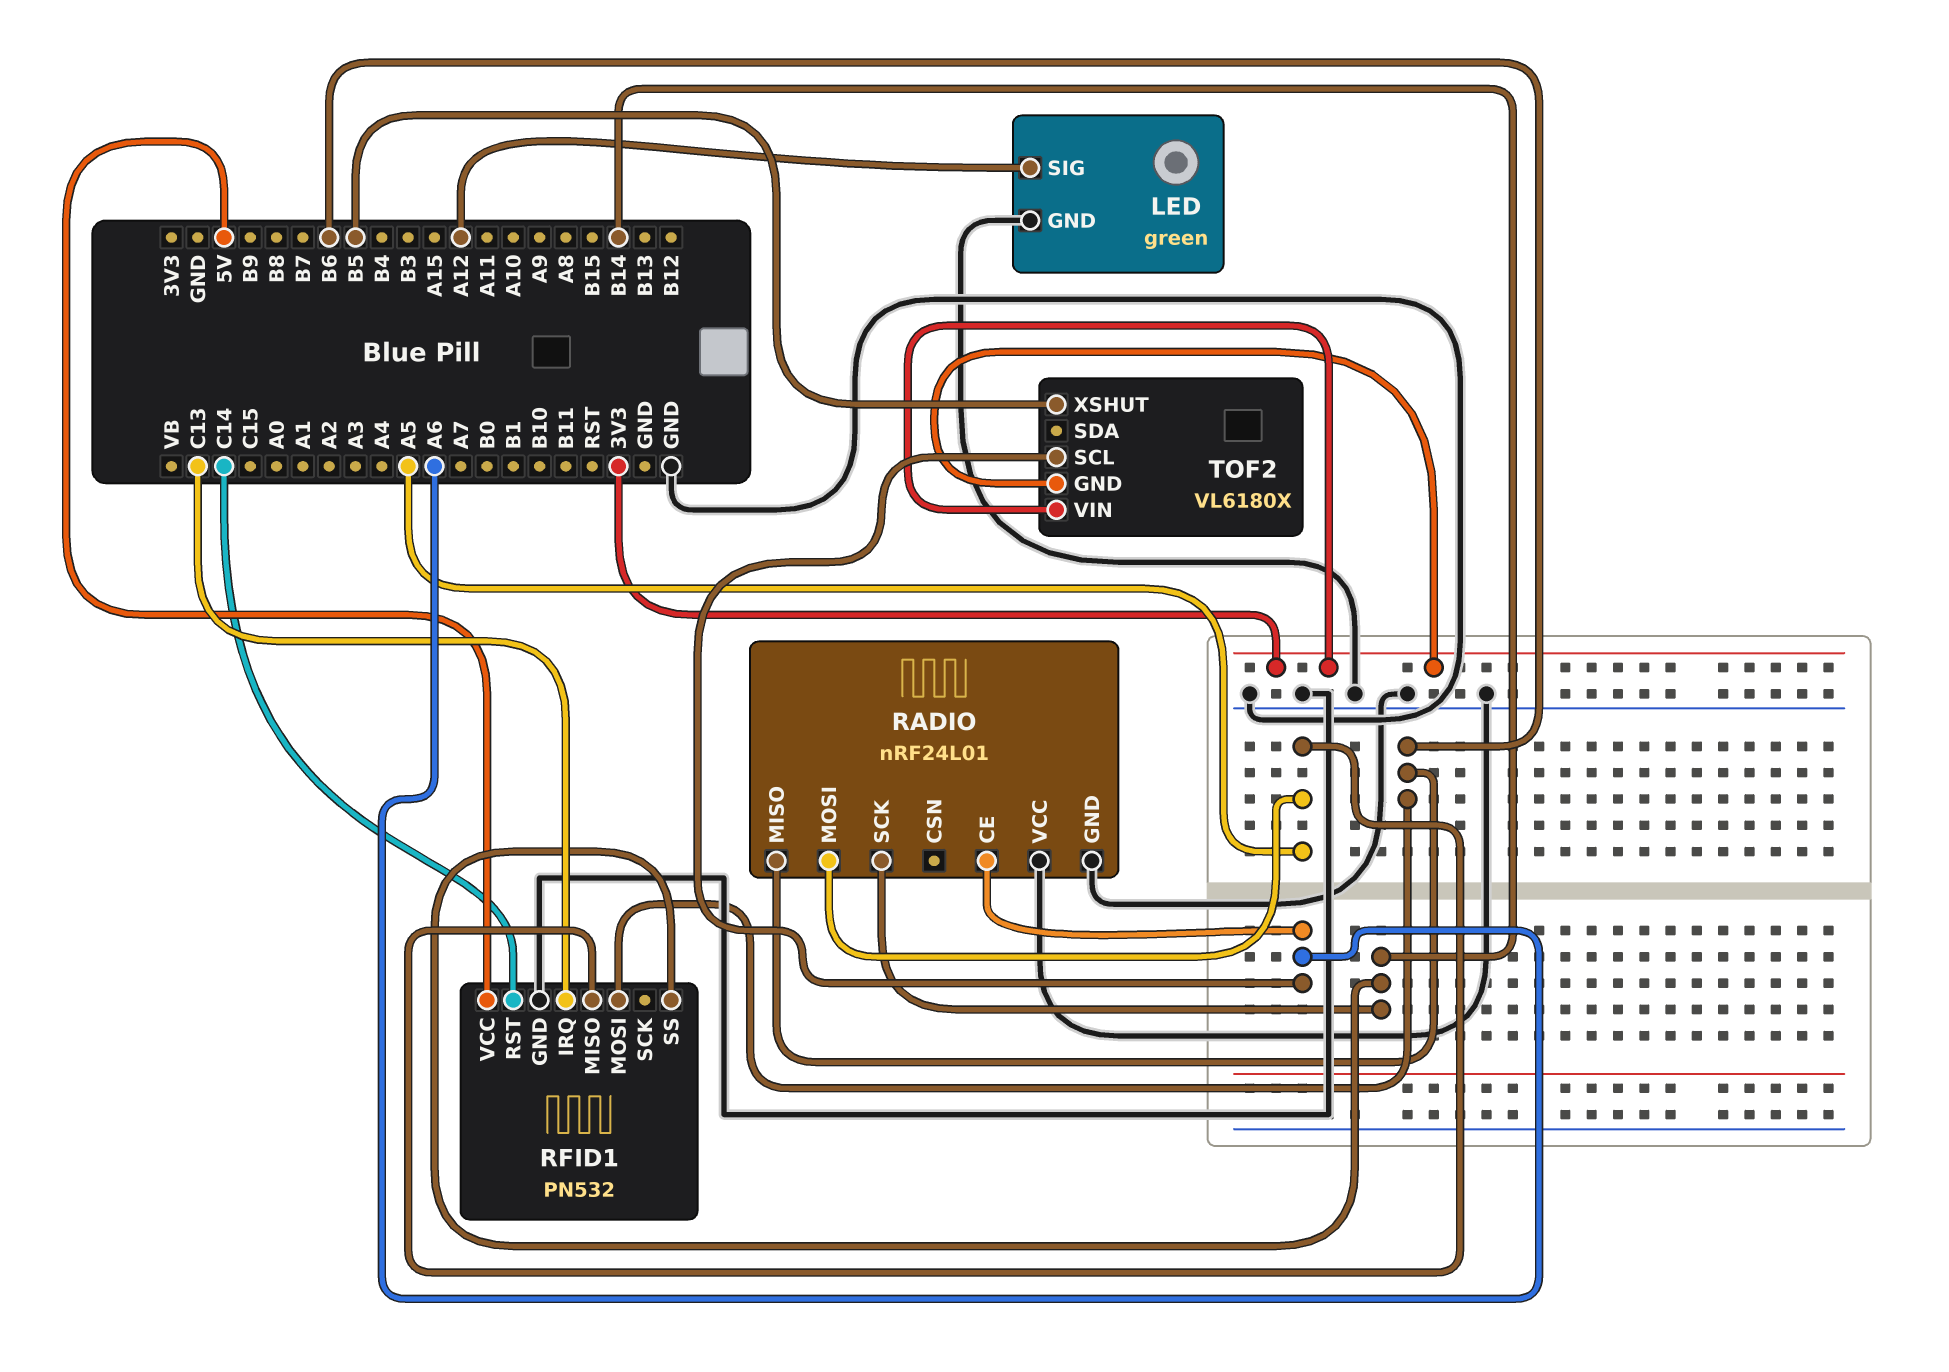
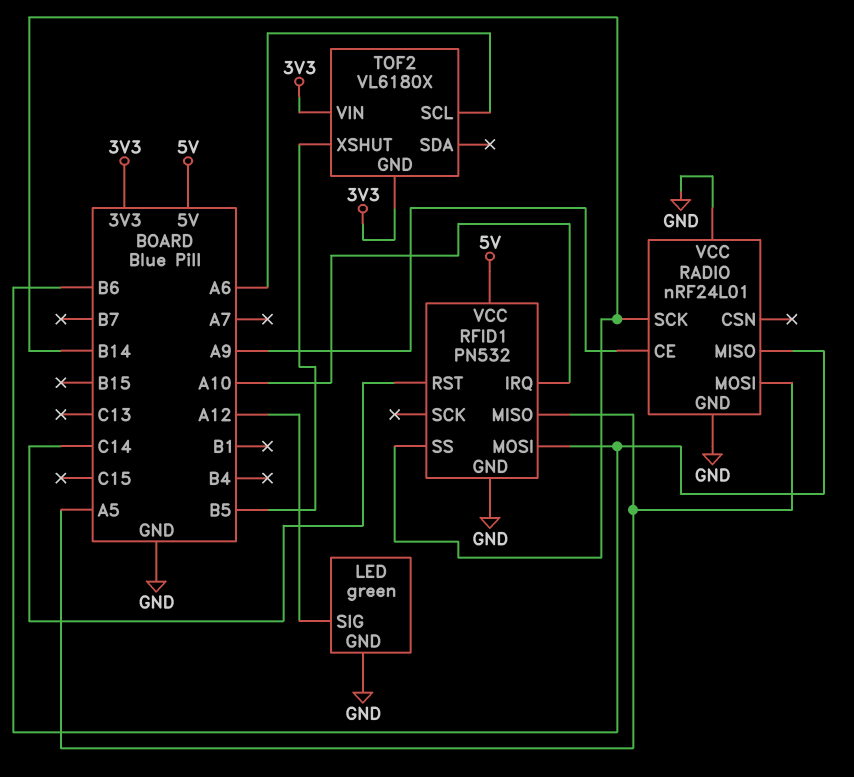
RADIO pin CE: A6 -> A9
RFID1 pin IRQ: C13 -> A10

